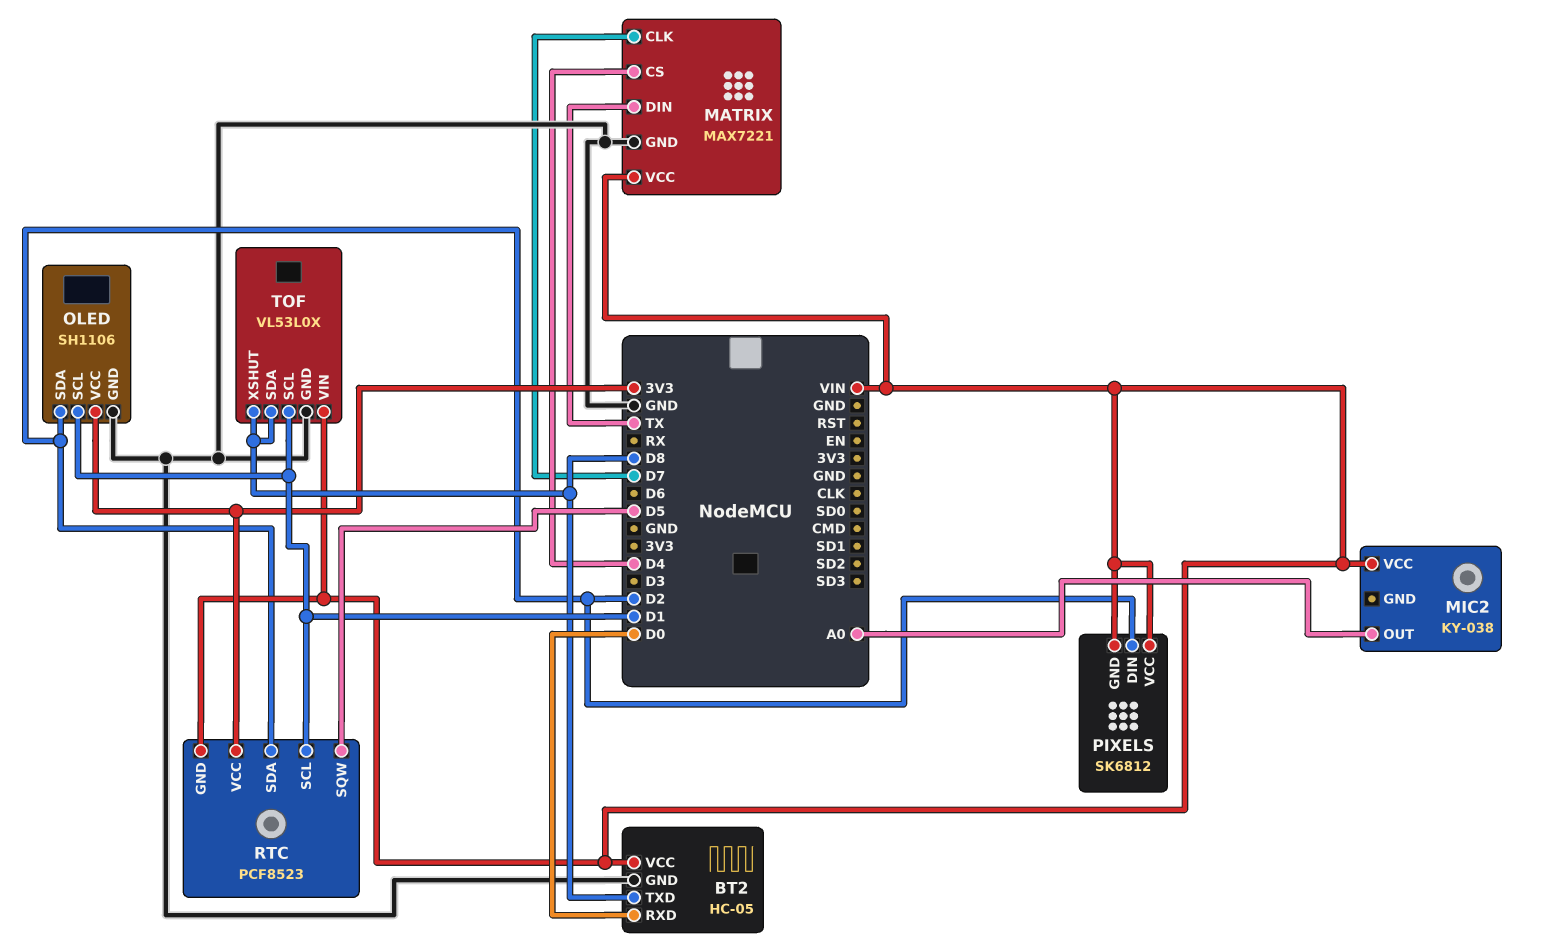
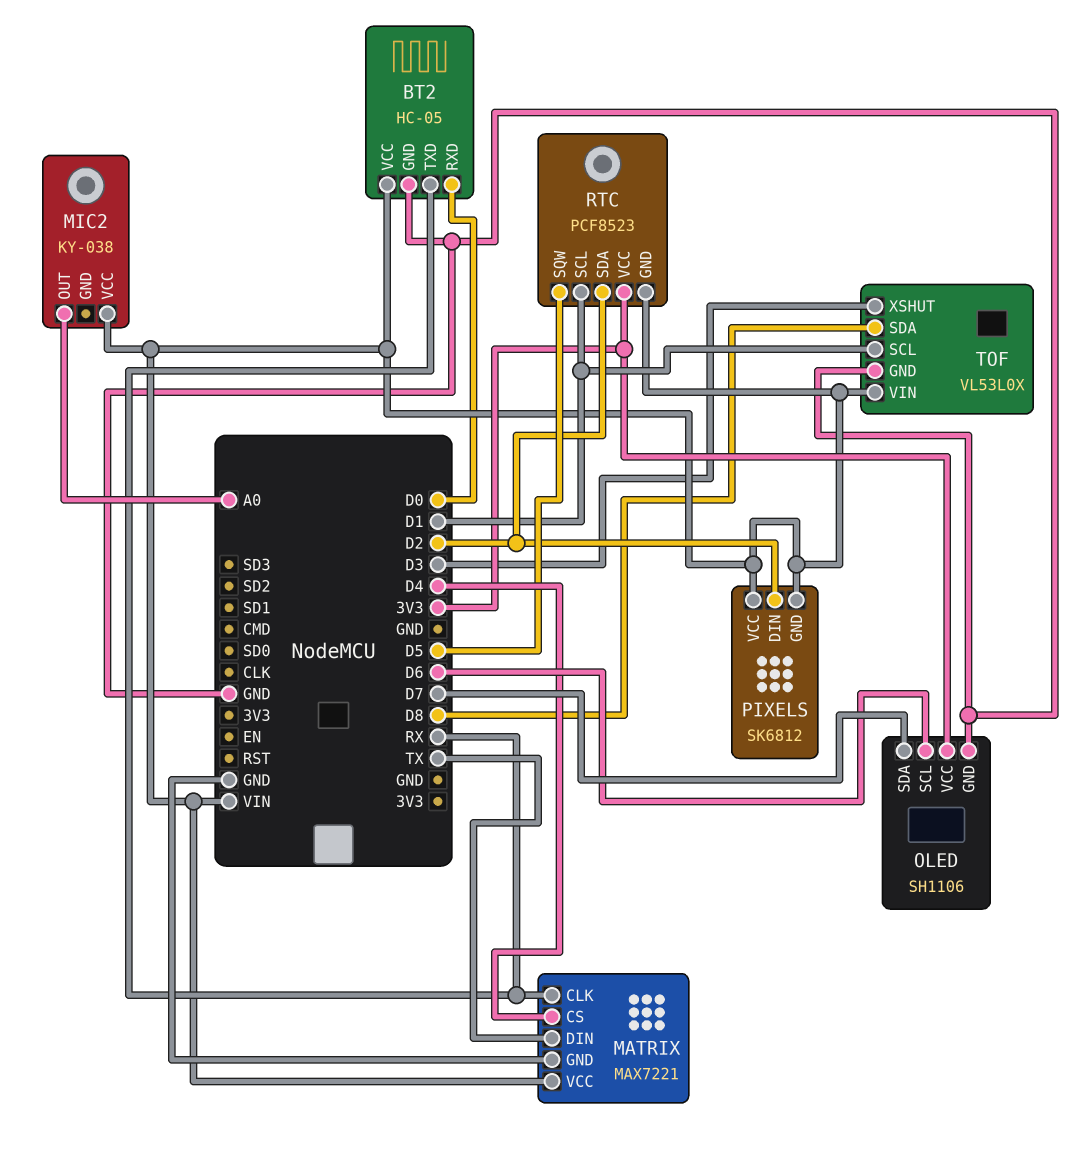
BT2 pin TXD: D8 -> RX
MATRIX pin CLK: D7 -> RX
OLED pin SCL: D1 -> D6
OLED pin SDA: D2 -> D7
TOF pin XSHUT: D8 -> D3

